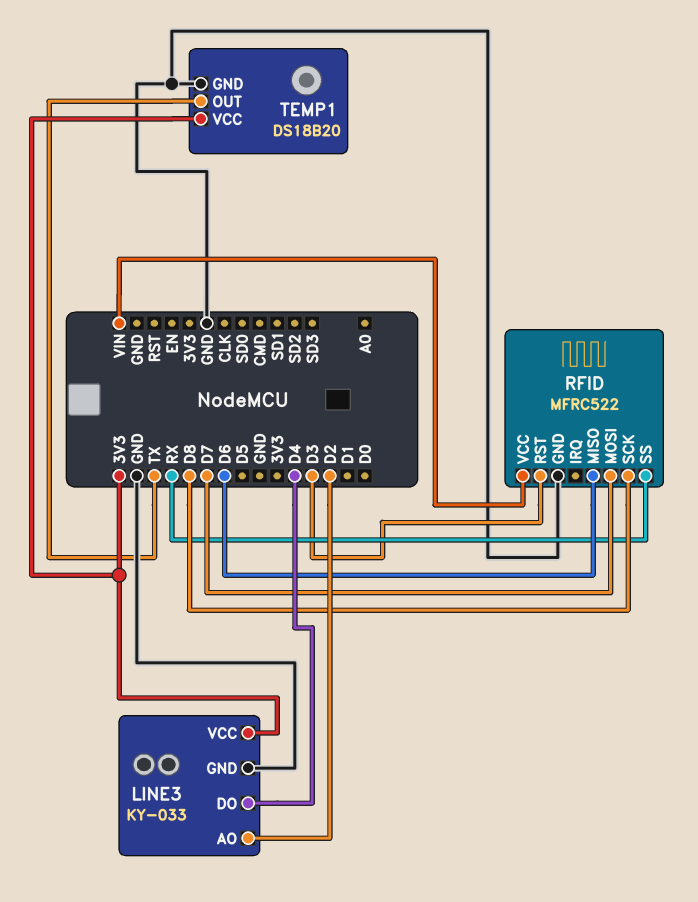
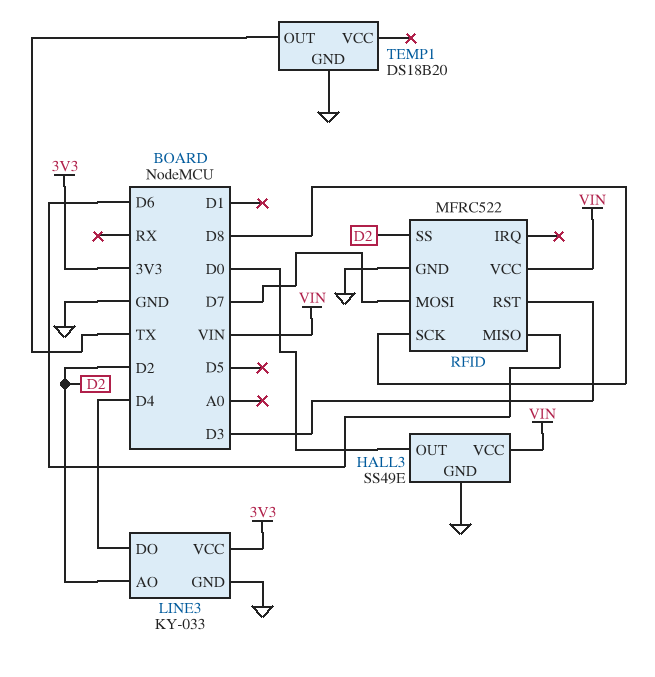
HALL3: none -> SS49E
HALL3 pin GND: none -> GND
HALL3 pin OUT: none -> D0
HALL3 pin VCC: none -> VIN
RFID pin SS: RX -> D2
TEMP1 pin VCC: 3V3 -> none

